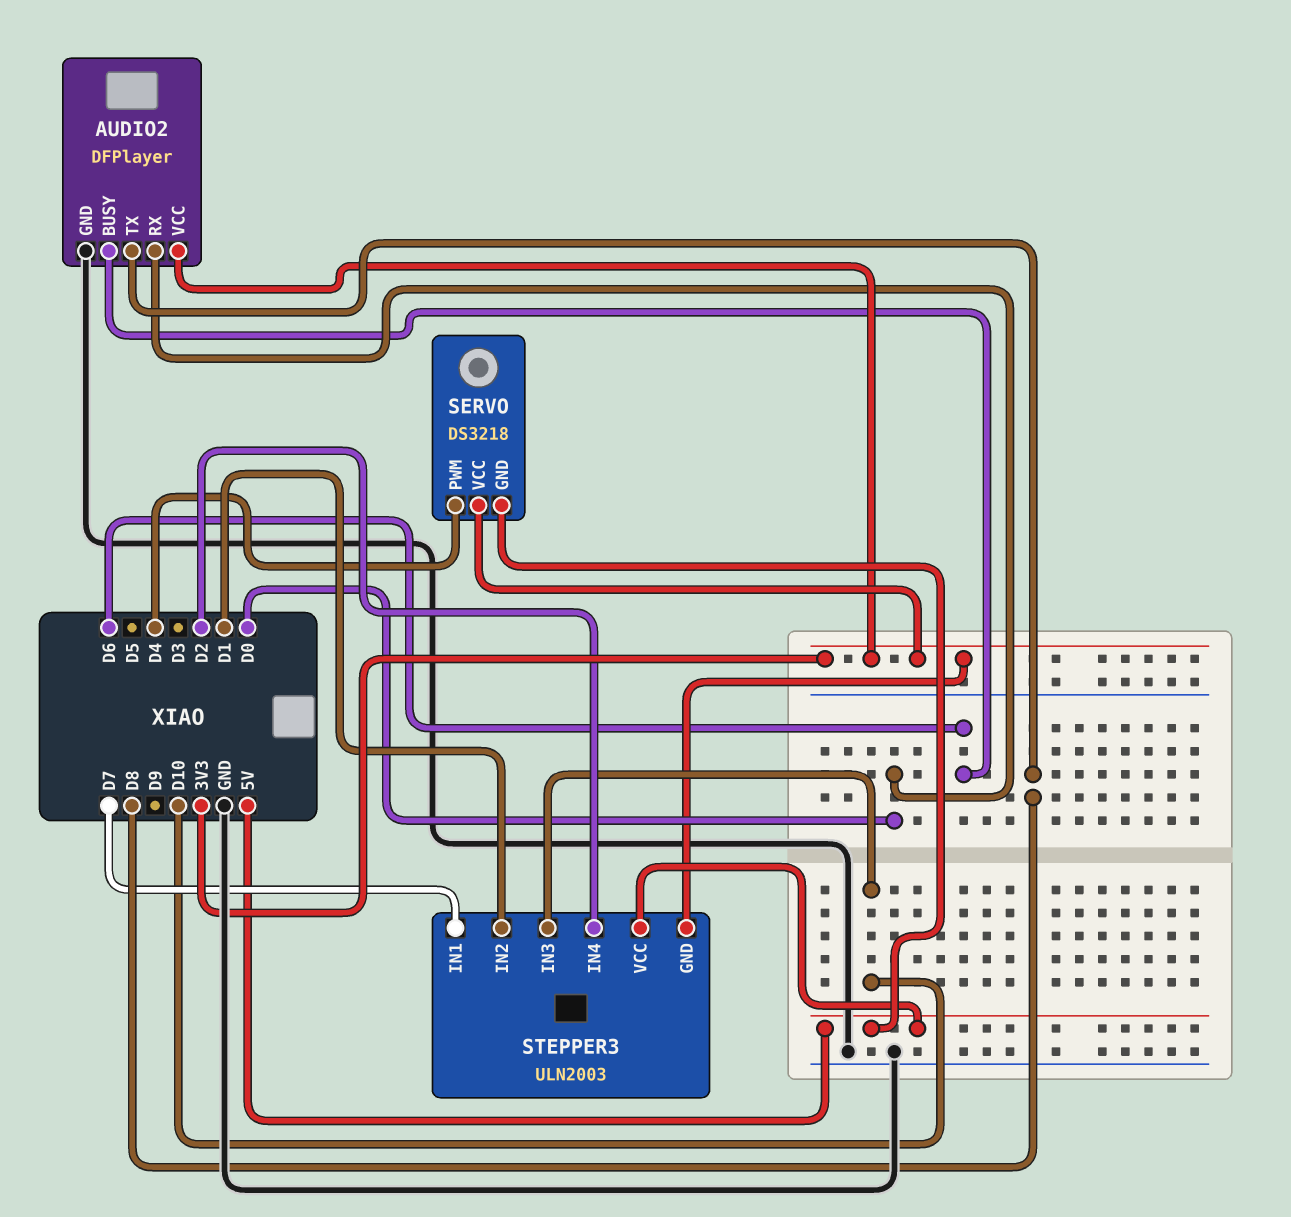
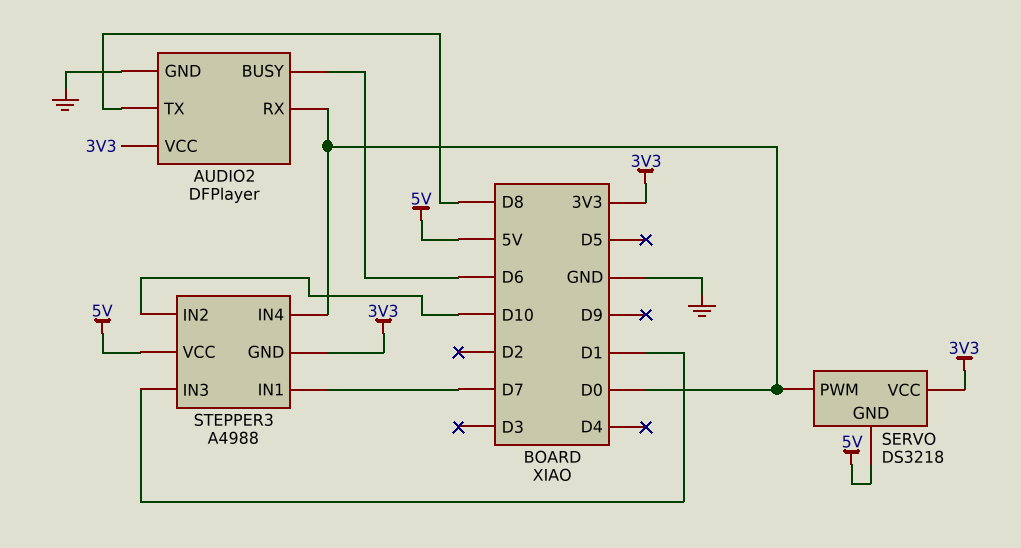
SERVO pin PWM: D4 -> D0
STEPPER3: ULN2003 -> A4988
STEPPER3 pin IN2: D1 -> D10
STEPPER3 pin IN3: D10 -> D1
STEPPER3 pin IN4: D2 -> D0

